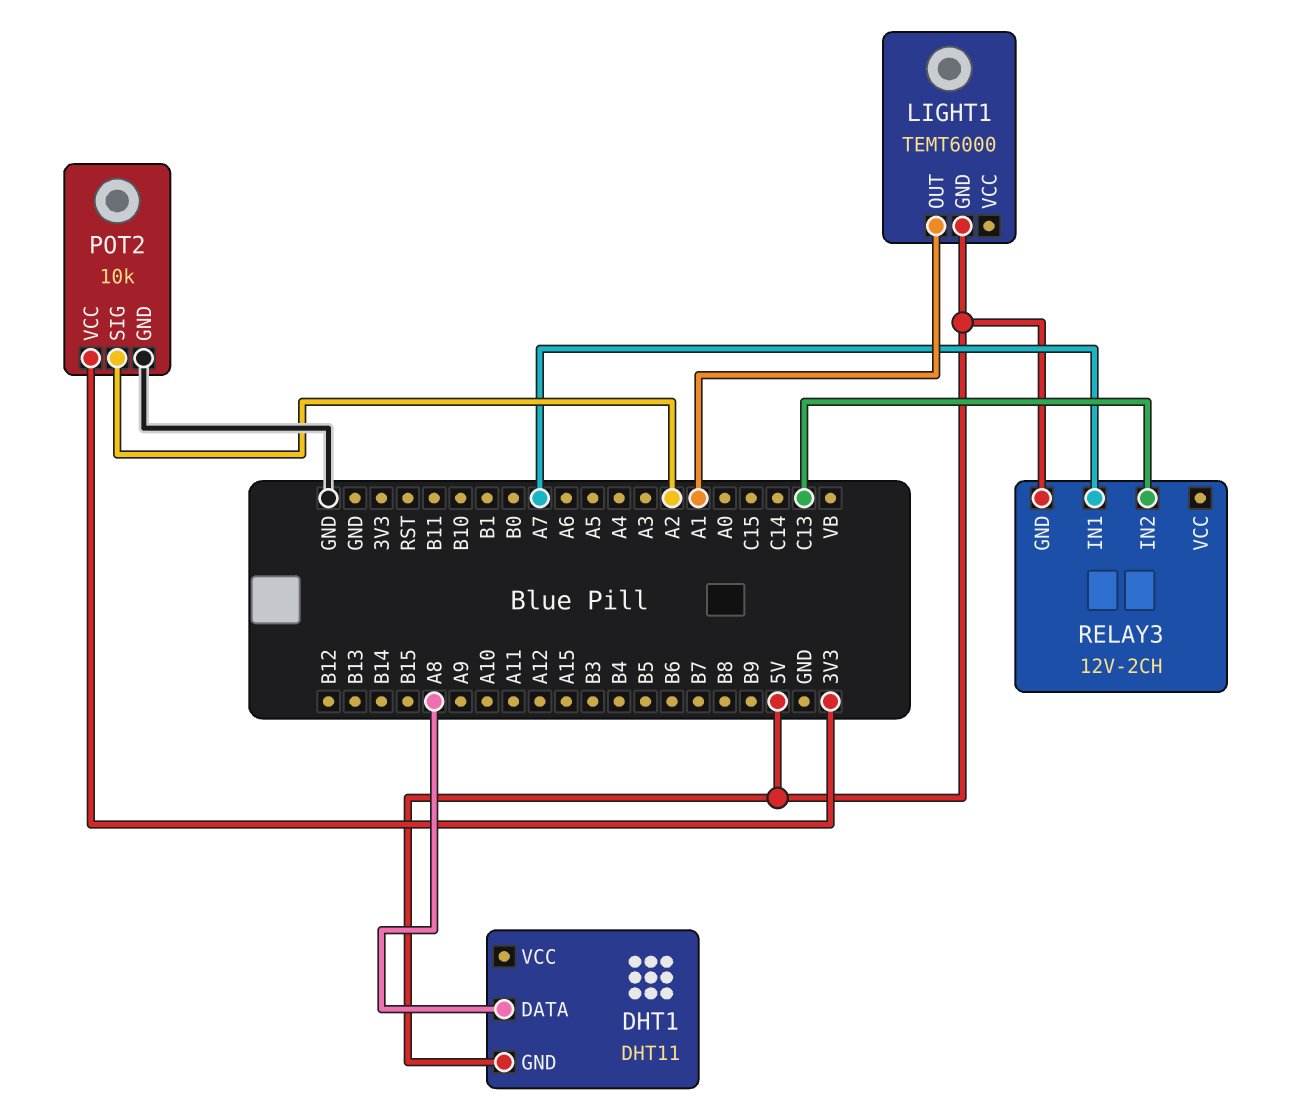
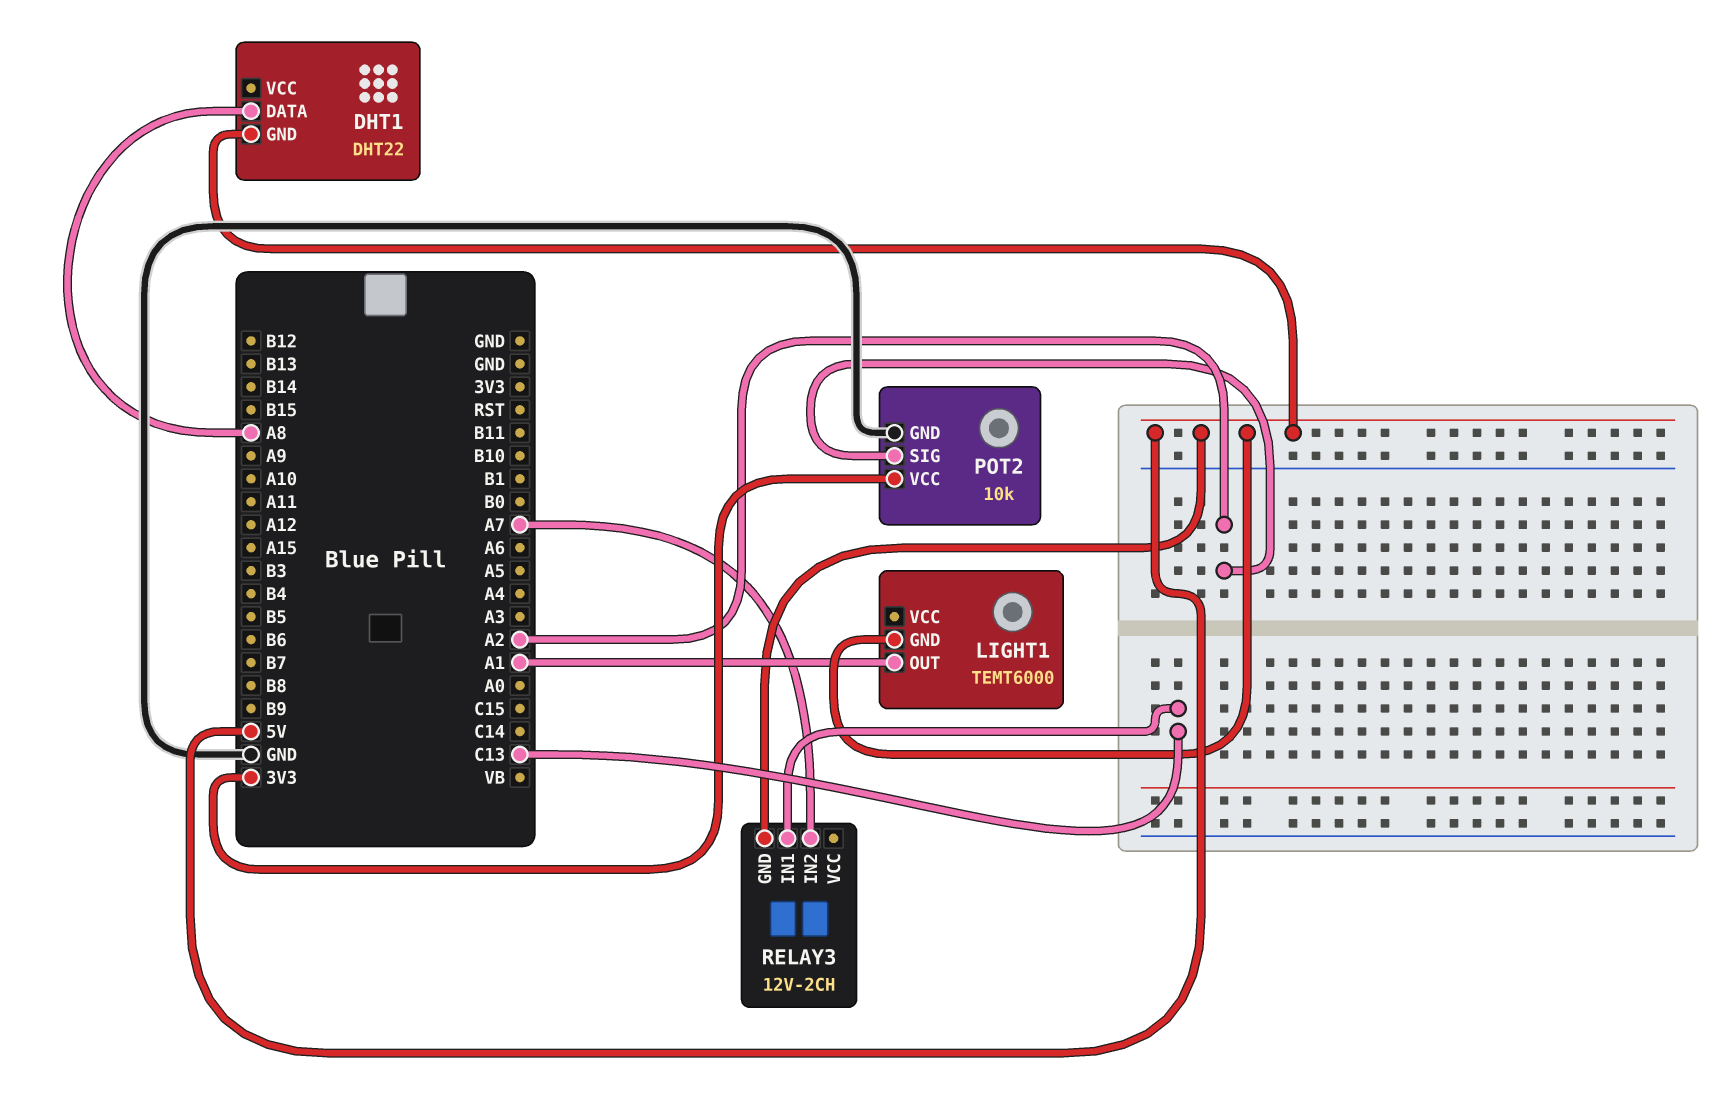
DHT1: DHT11 -> DHT22
RELAY3 pin IN1: A7 -> C13
RELAY3 pin IN2: C13 -> A7

